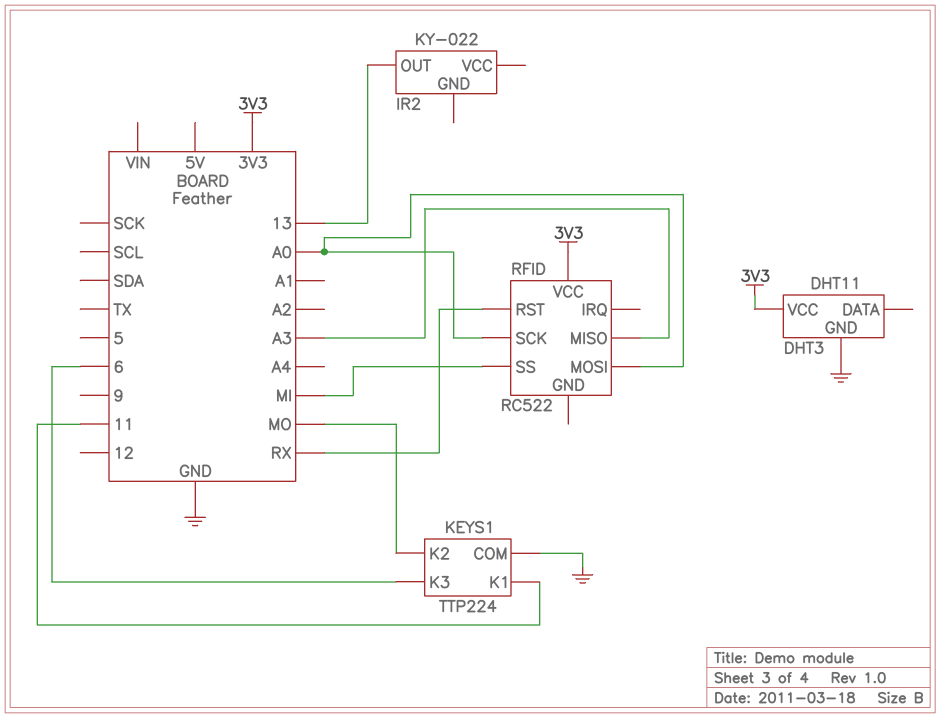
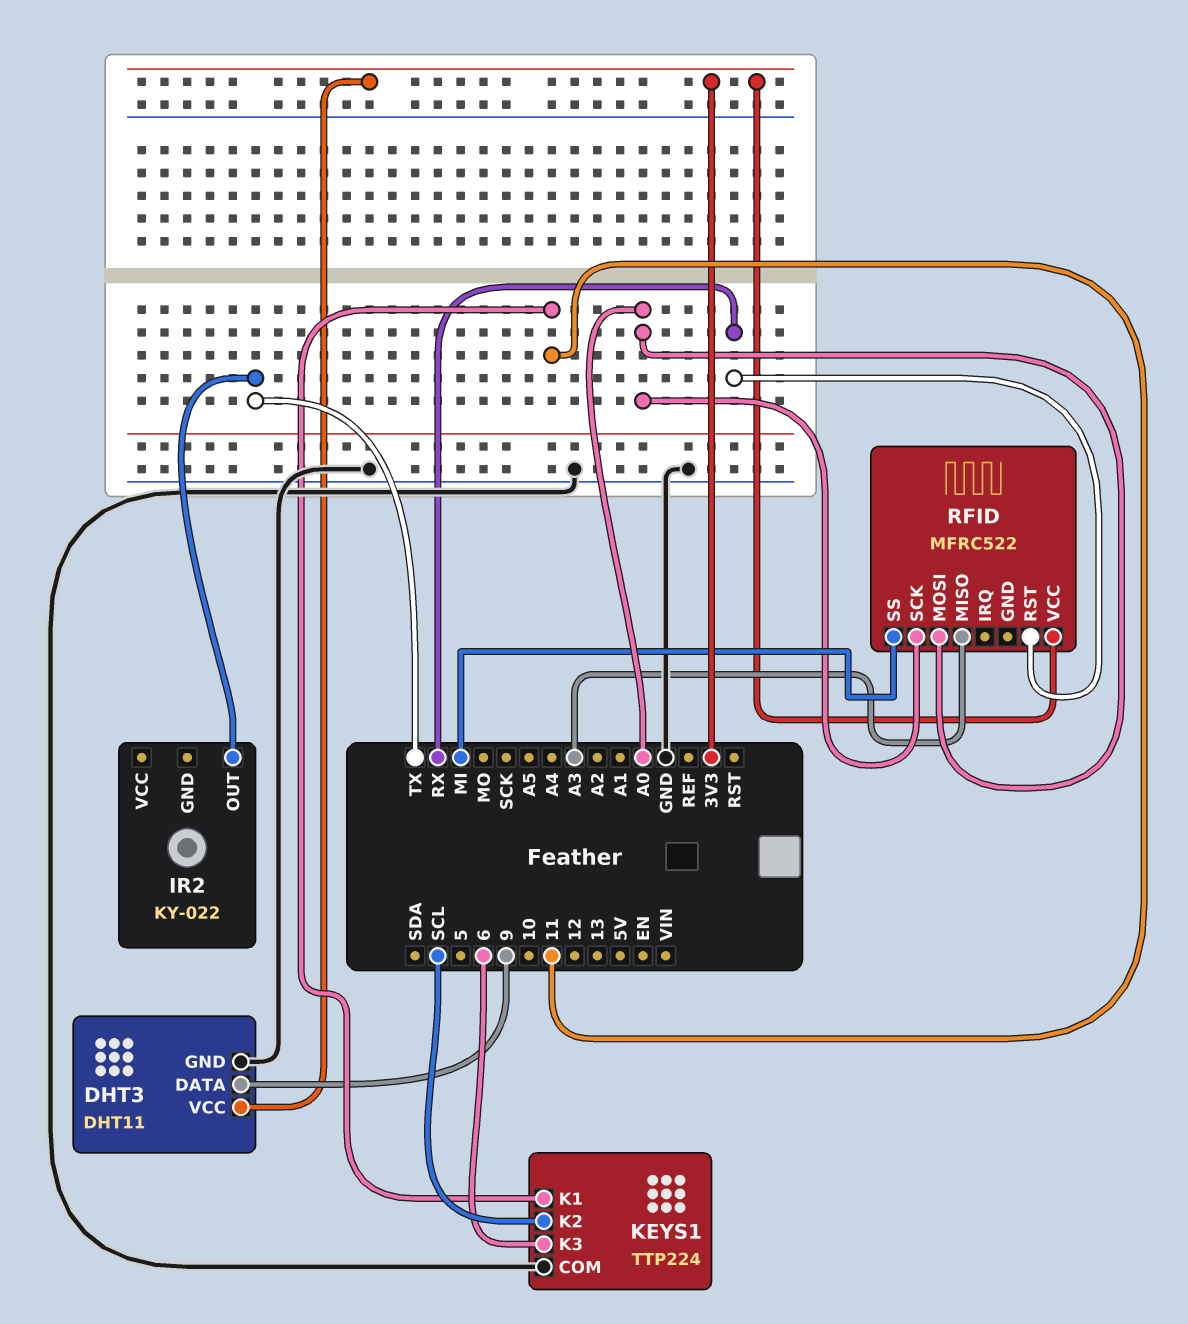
DHT3 pin DATA: none -> 9
IR2 pin OUT: 13 -> TX
KEYS1 pin K2: MO -> SCL
RFID: RC522 -> MFRC522

